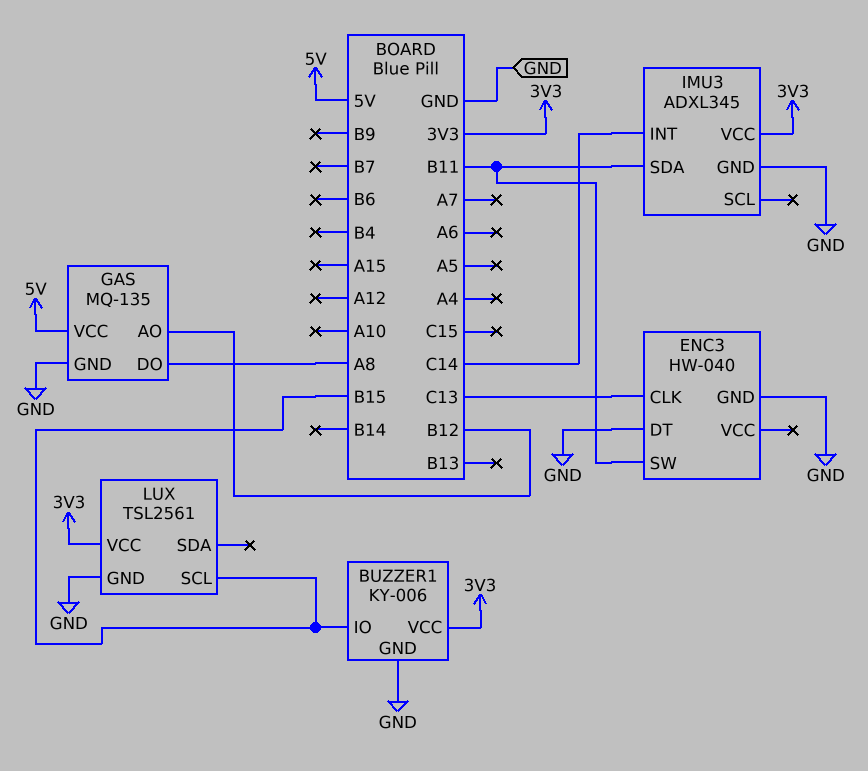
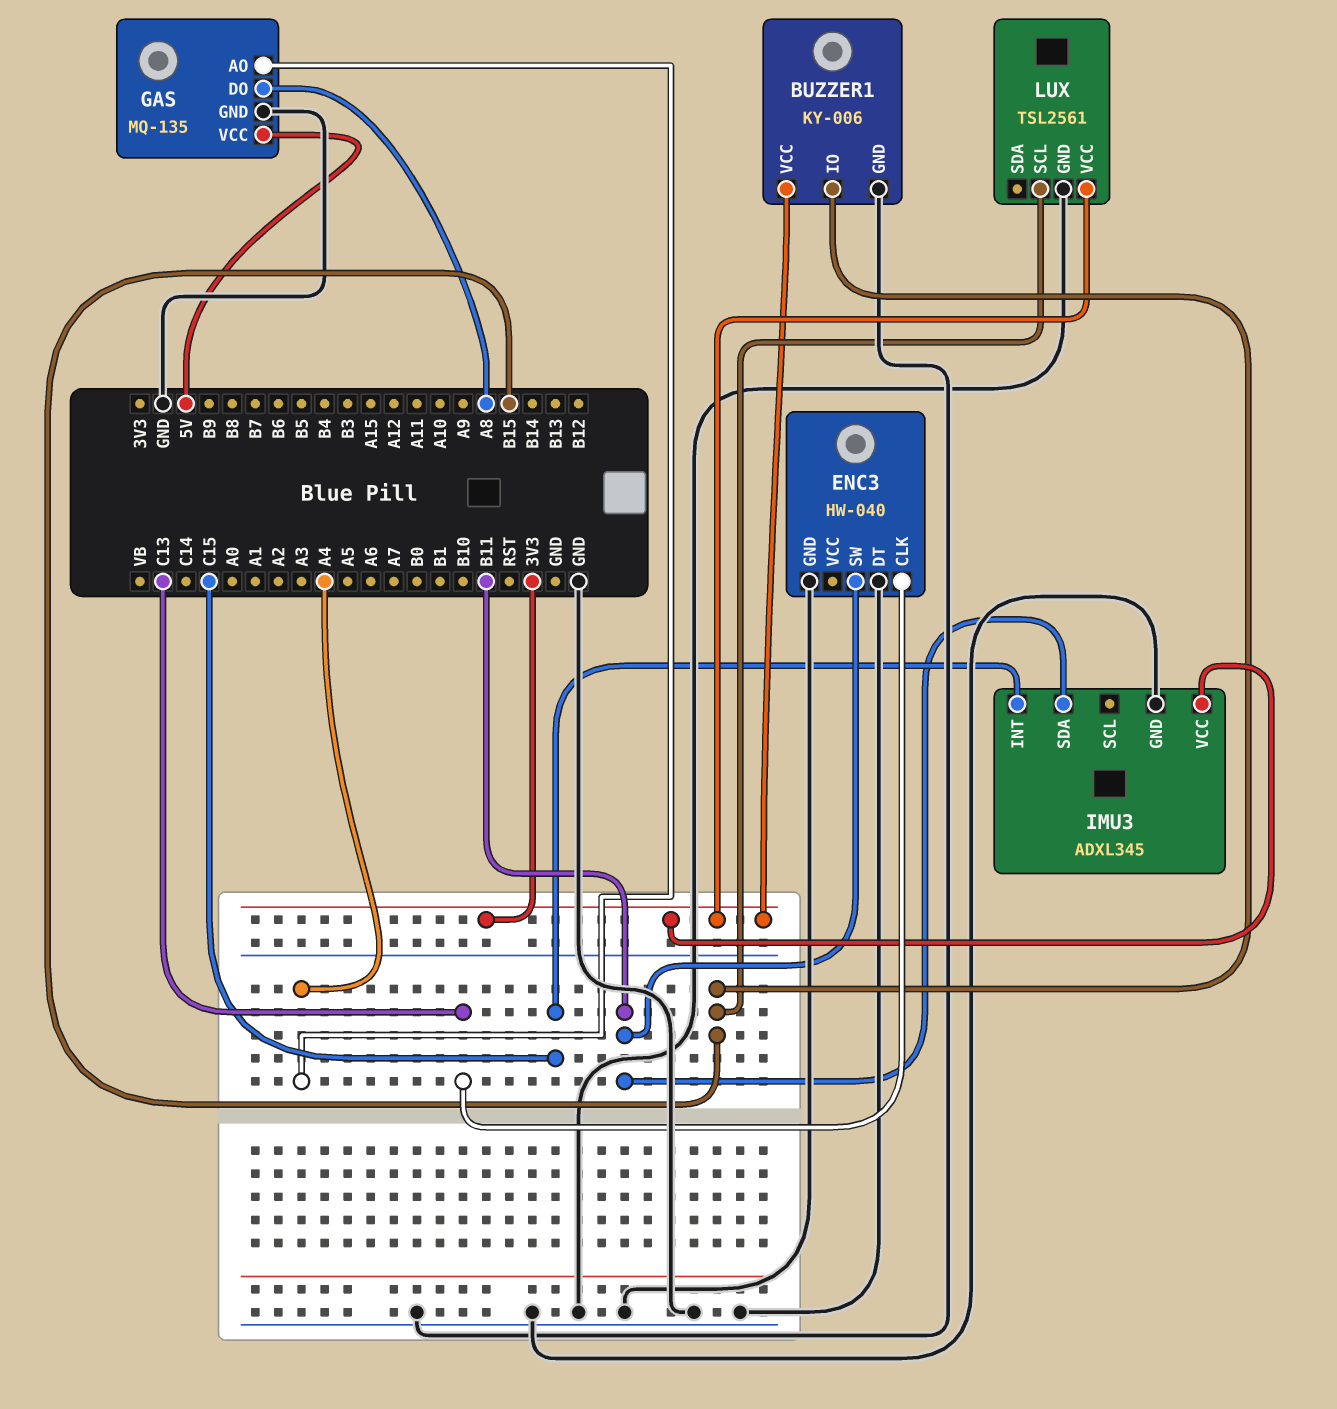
GAS pin AO: B12 -> A4
IMU3 pin INT: C14 -> C15

